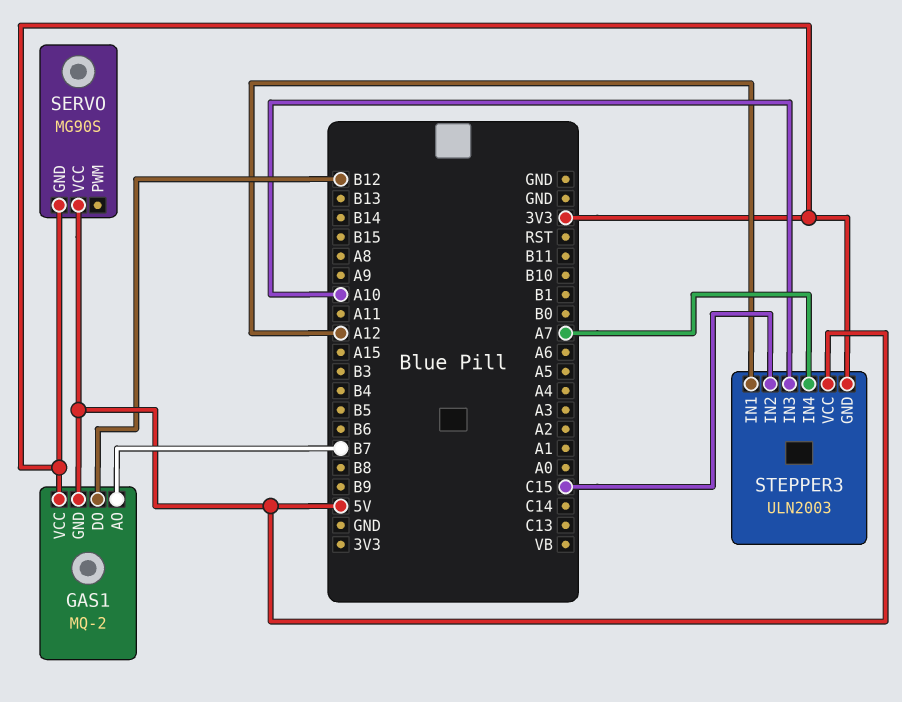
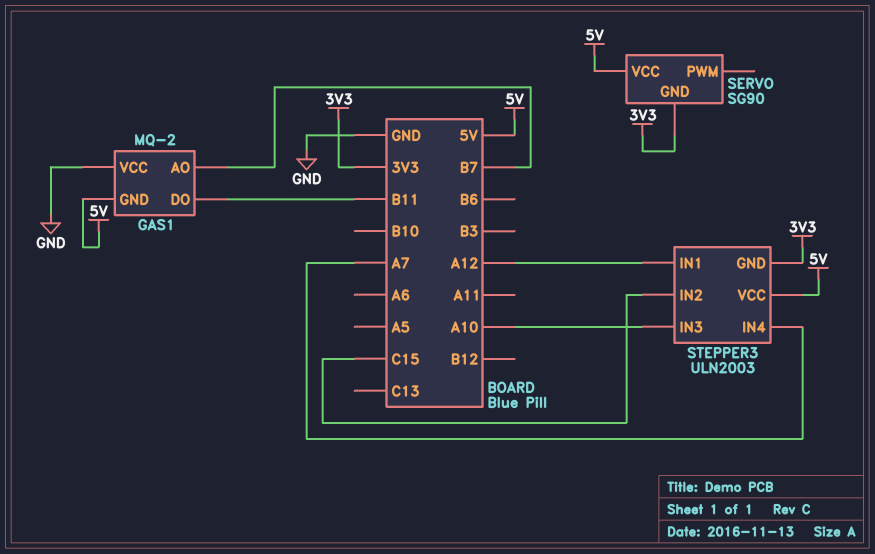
GAS1 pin DO: B12 -> B11
GAS1 pin VCC: 3V3 -> GND
SERVO: MG90S -> SG90

